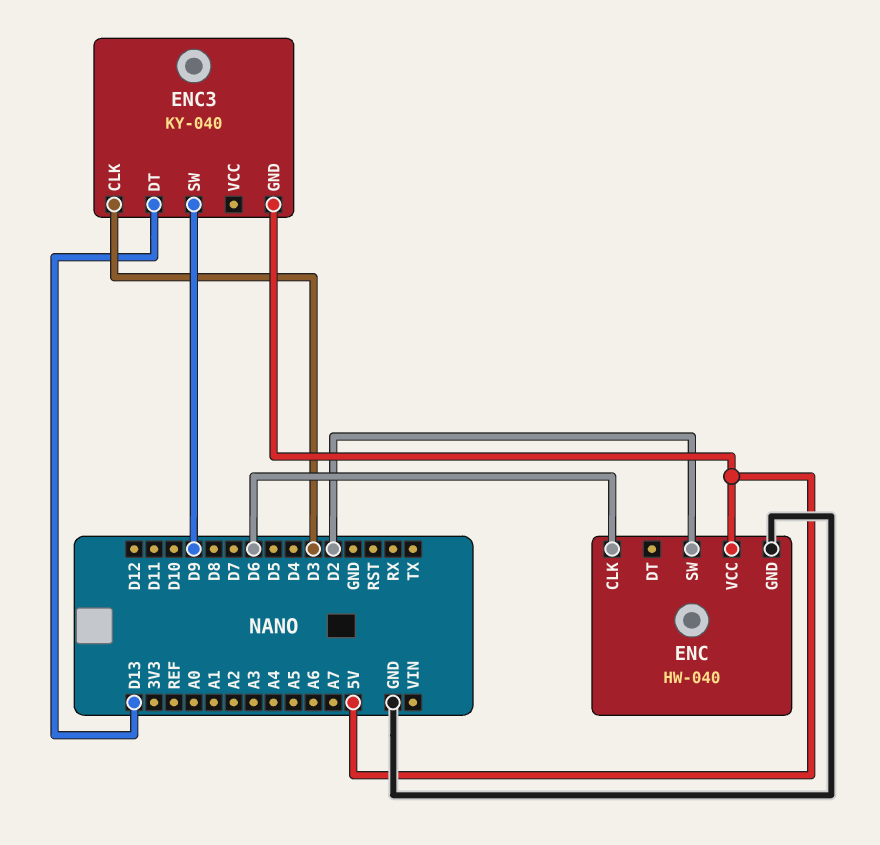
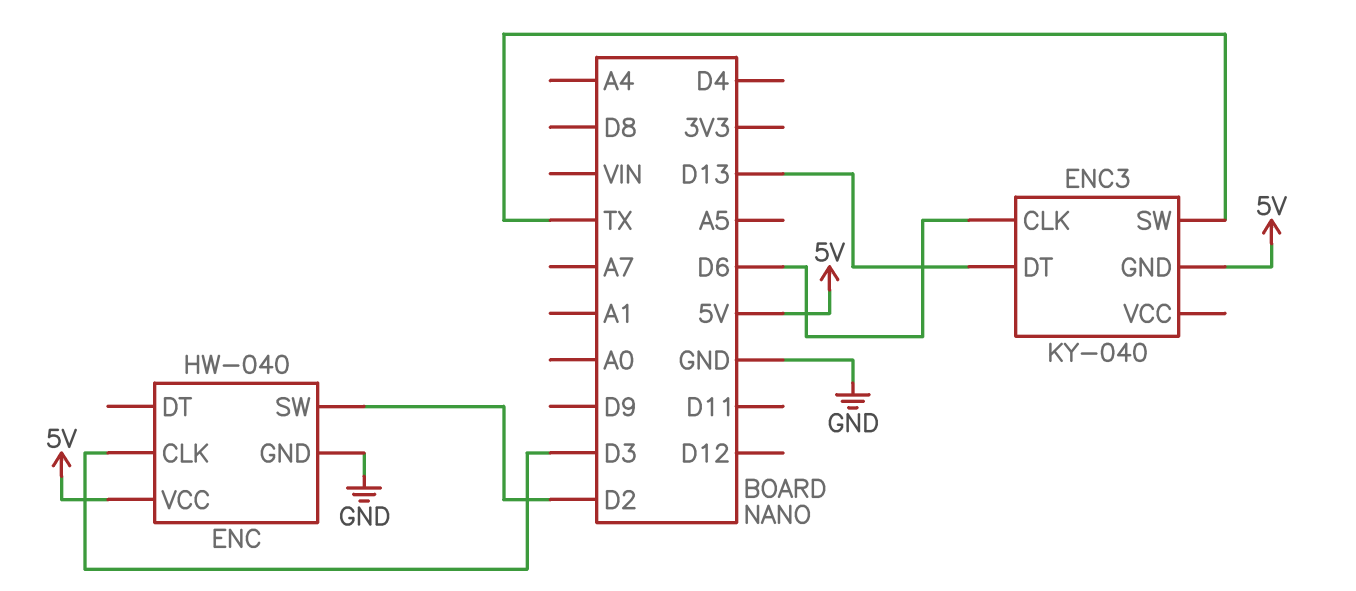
ENC pin CLK: D6 -> D3
ENC3 pin CLK: D3 -> D6
ENC3 pin SW: D9 -> TX

